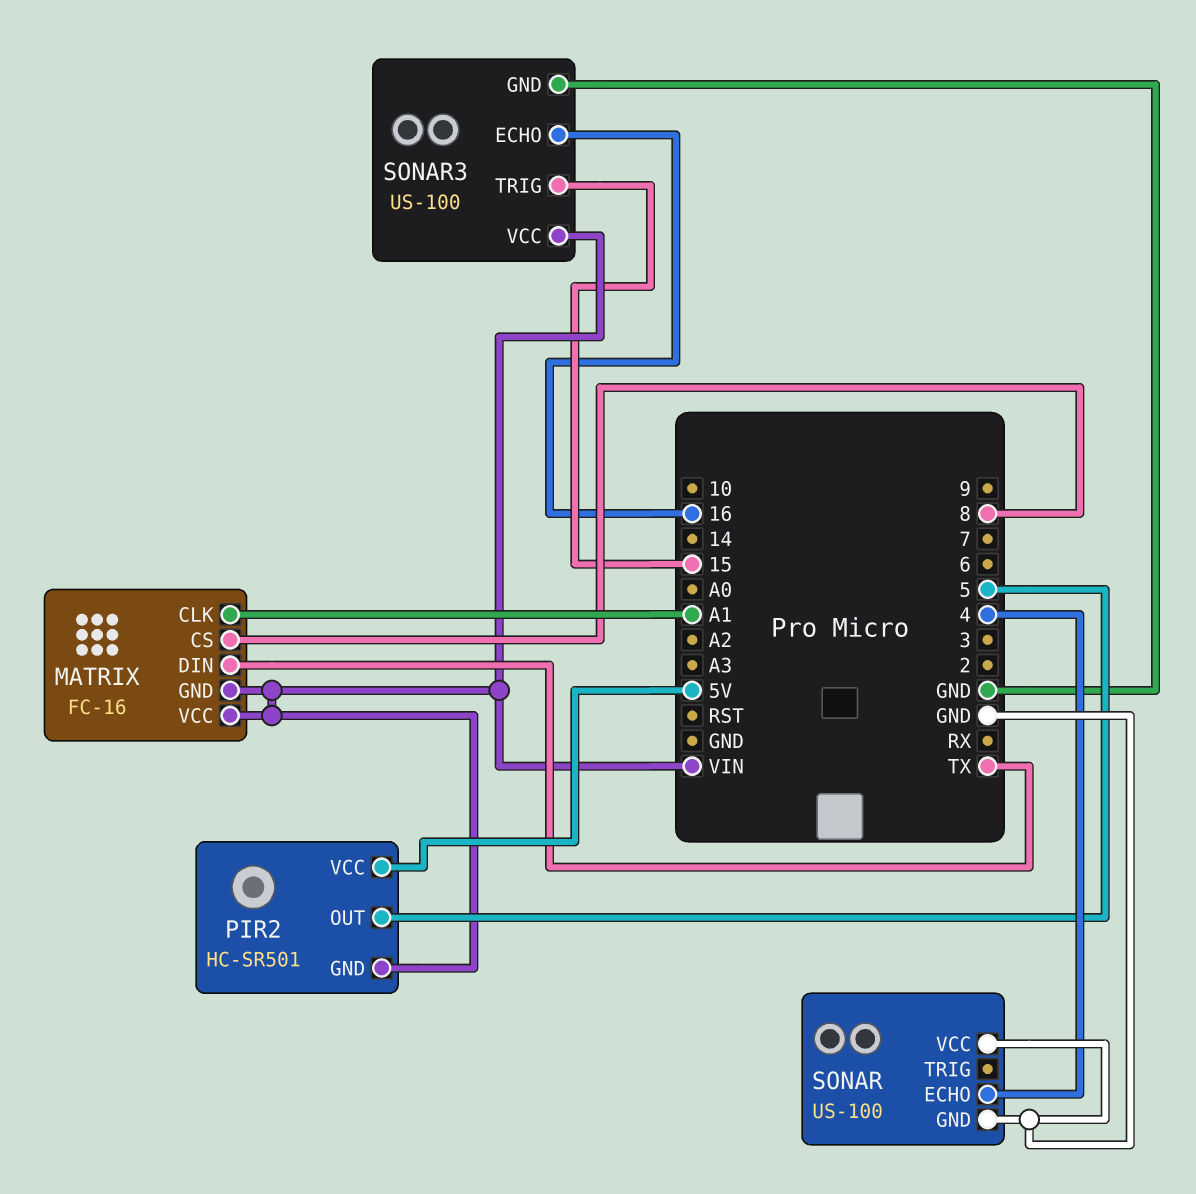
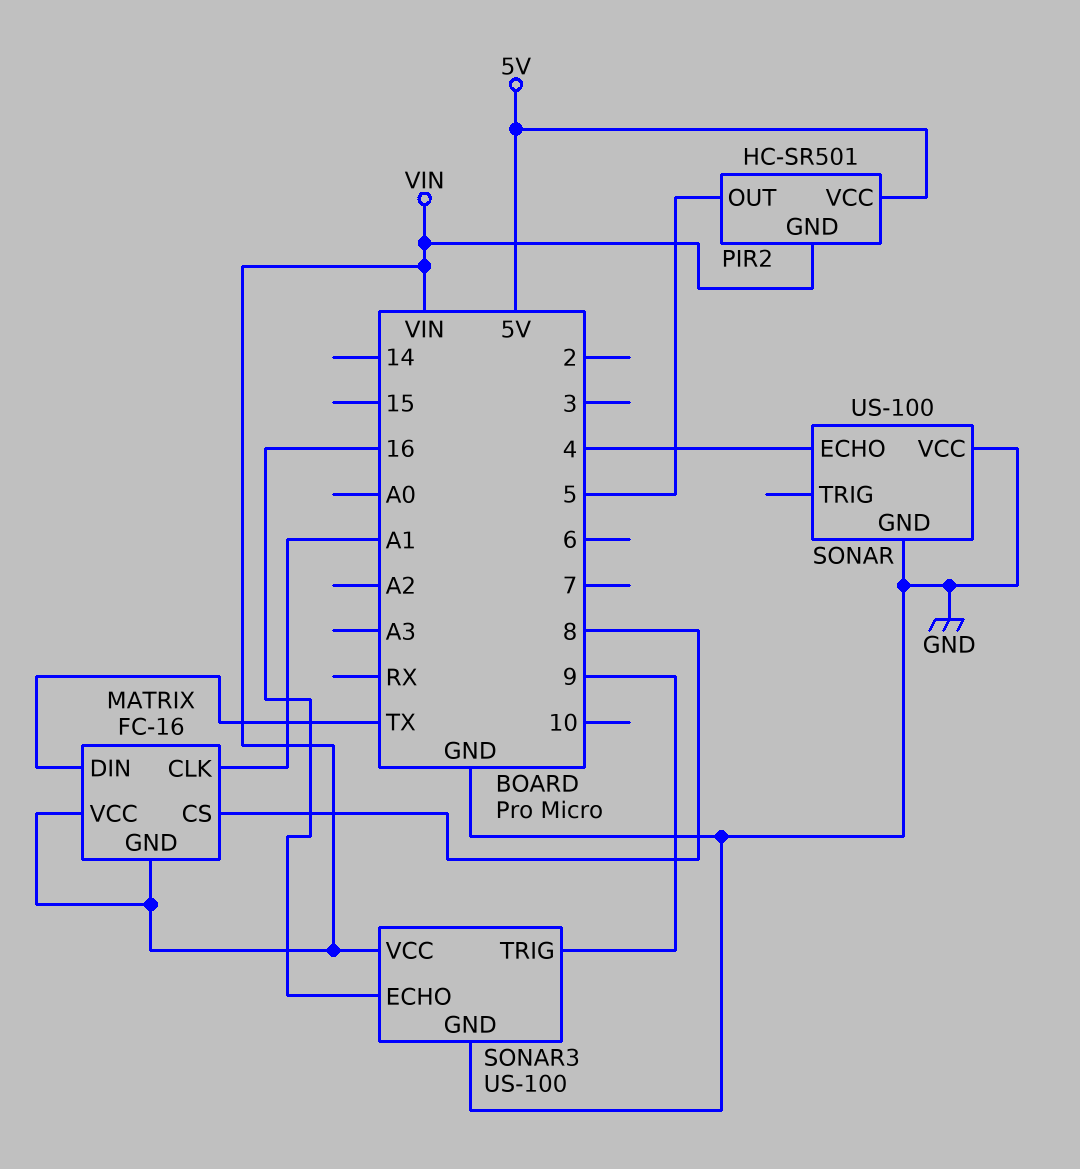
SONAR3 pin TRIG: 15 -> 9

